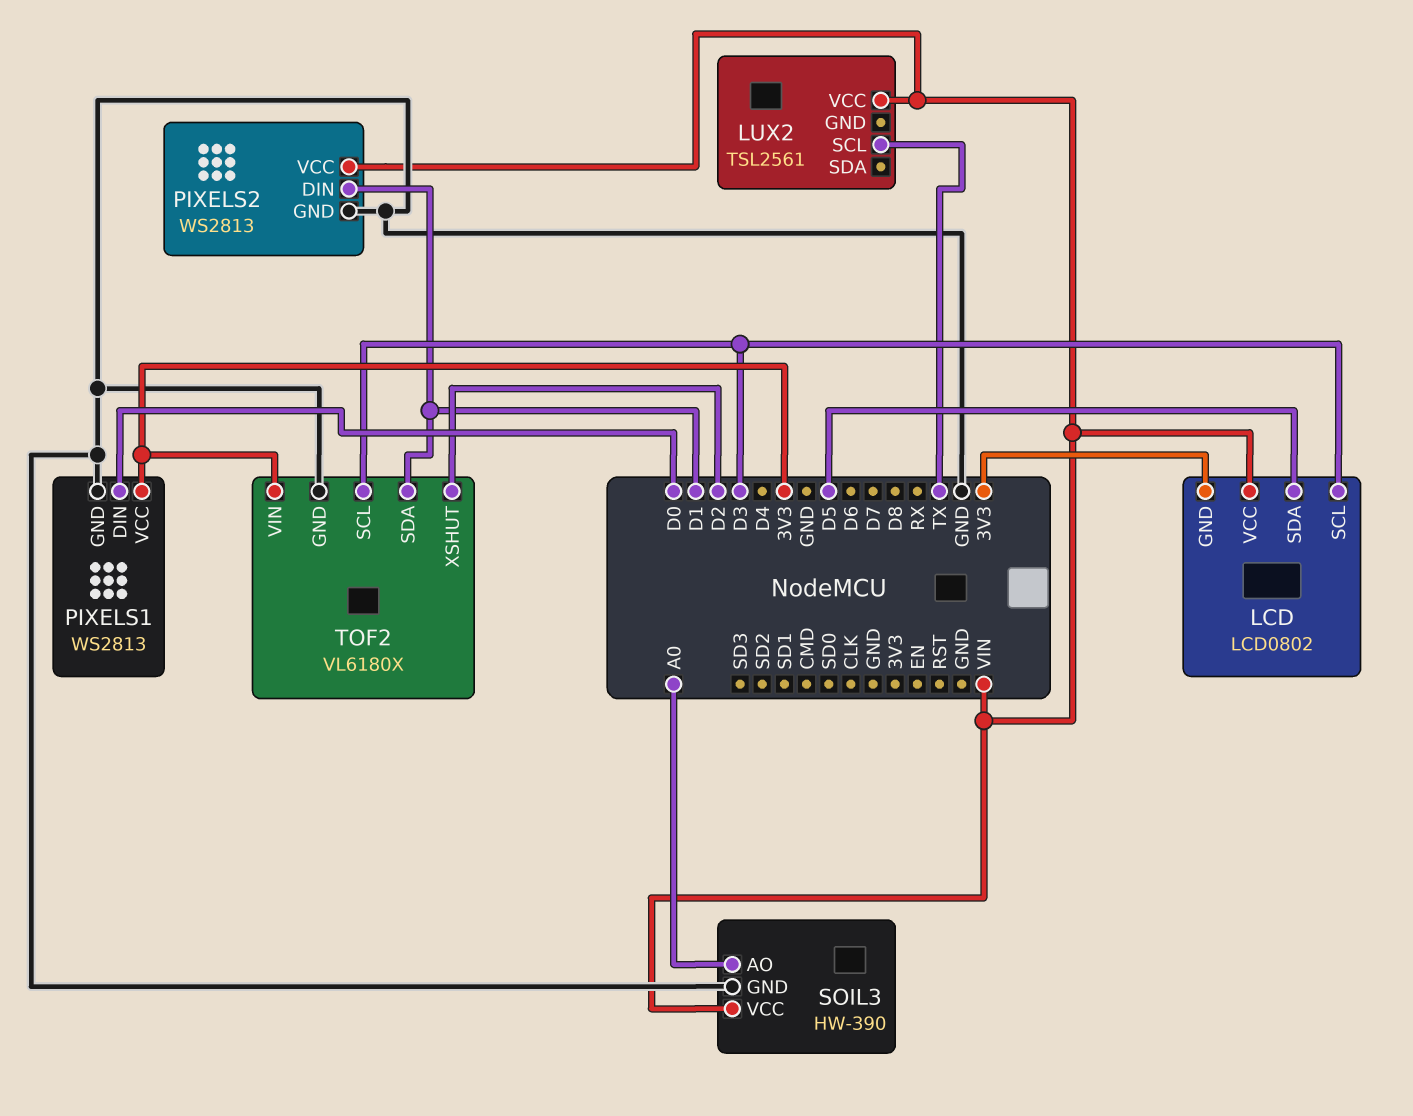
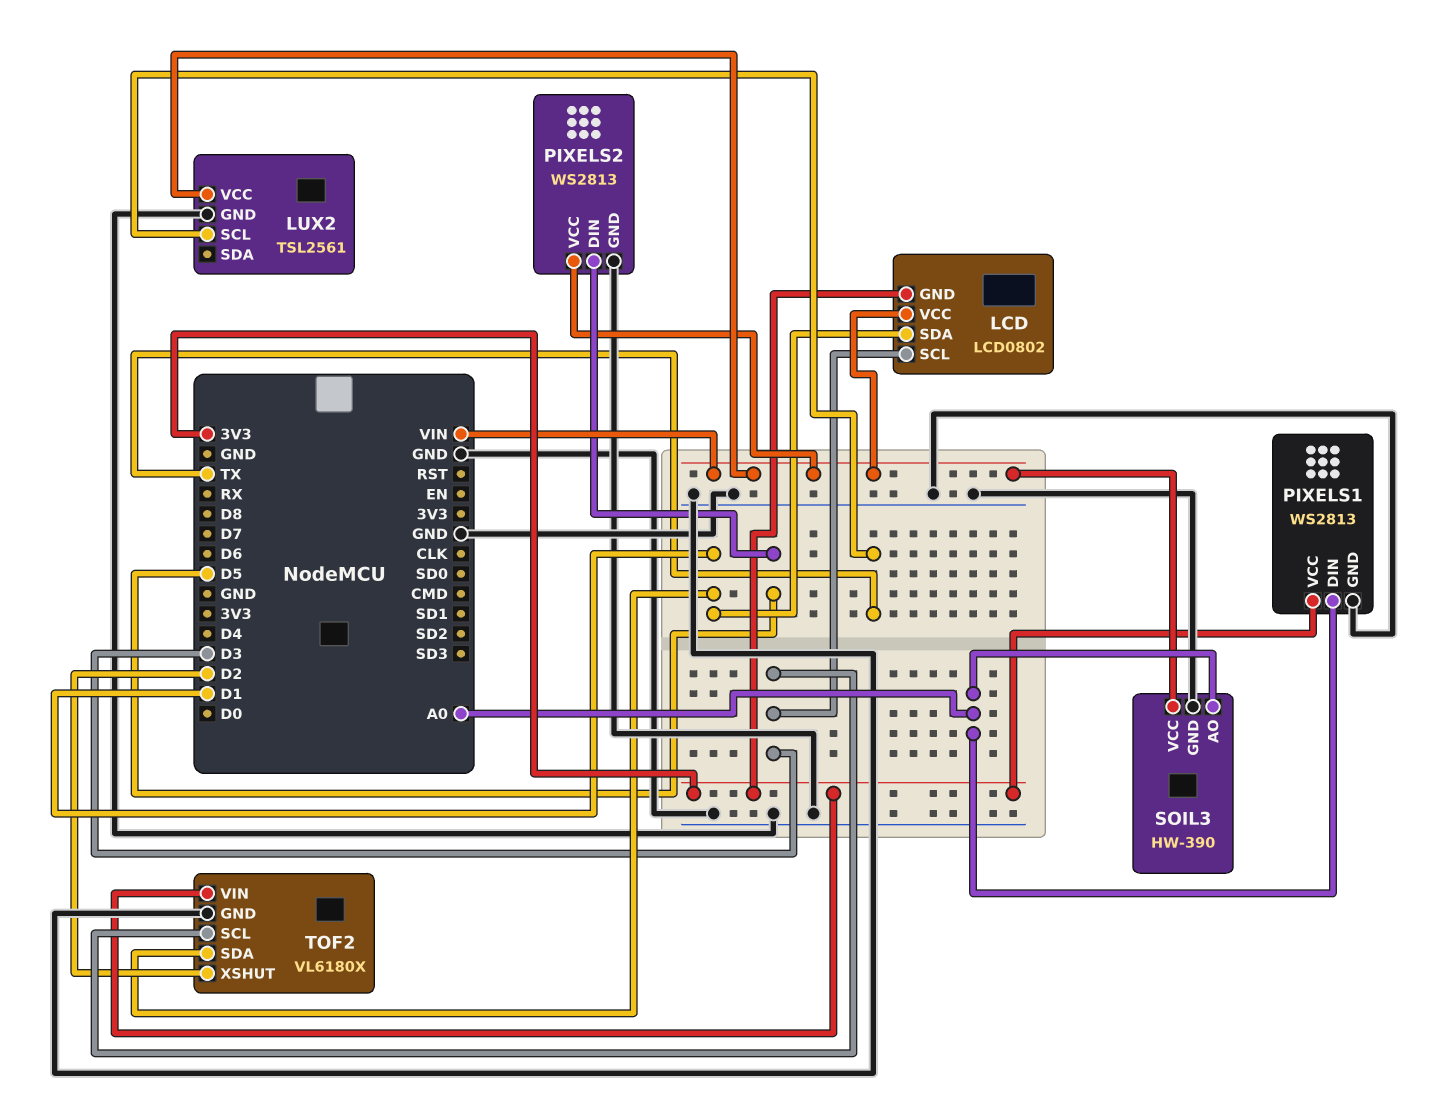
LCD pin SDA: D5 -> D1
LUX2 pin GND: none -> GND
PIXELS1 pin DIN: D0 -> A0
PIXELS2 pin DIN: D1 -> D5

